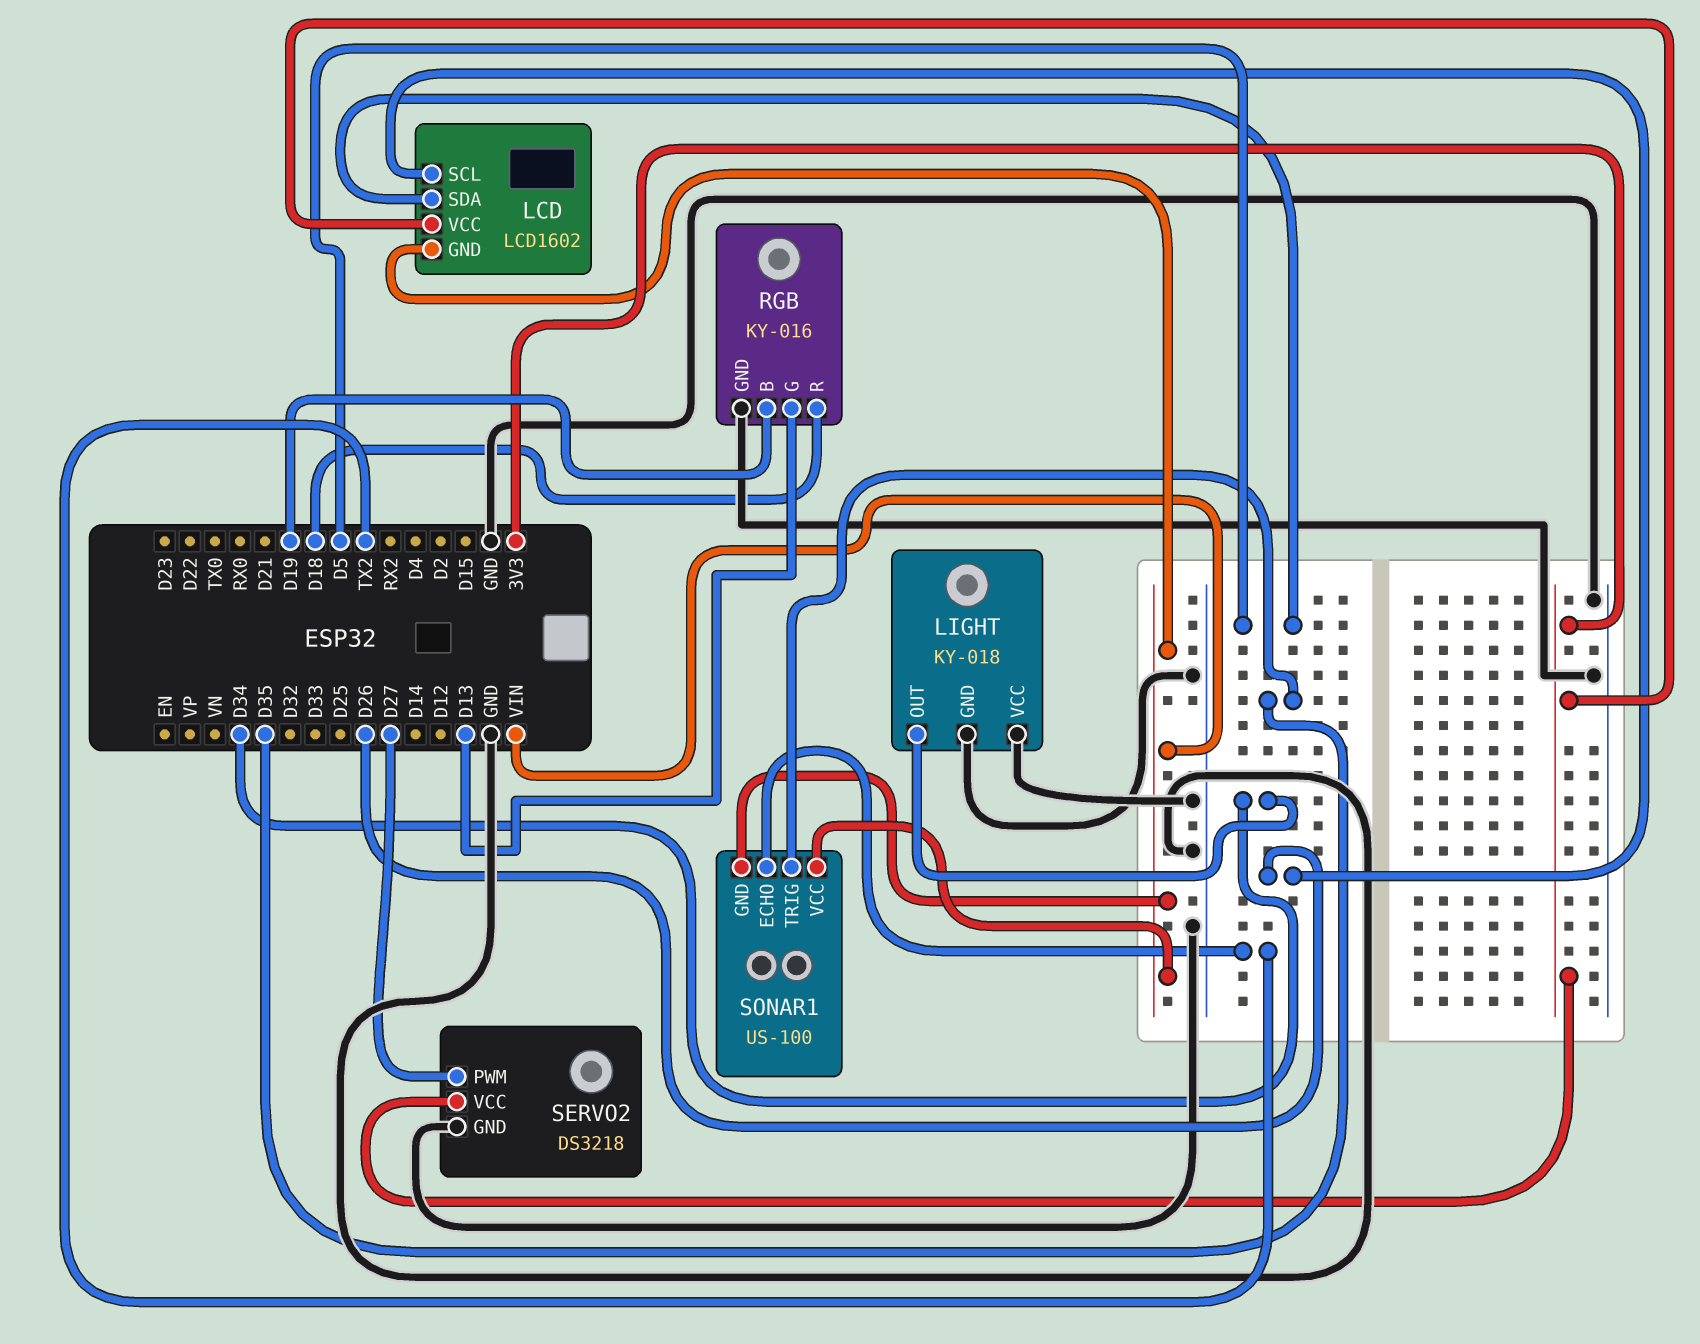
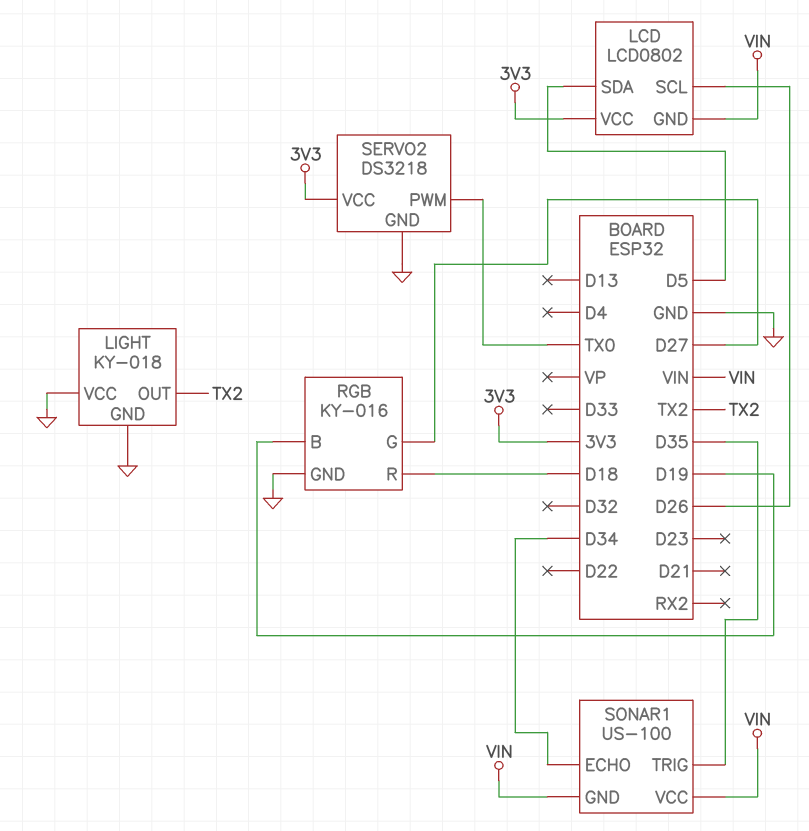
LCD: LCD1602 -> LCD0802
LIGHT pin OUT: D34 -> TX2
RGB pin G: D13 -> D27
SERVO2 pin PWM: D27 -> TX0
SONAR1 pin ECHO: TX2 -> D34

